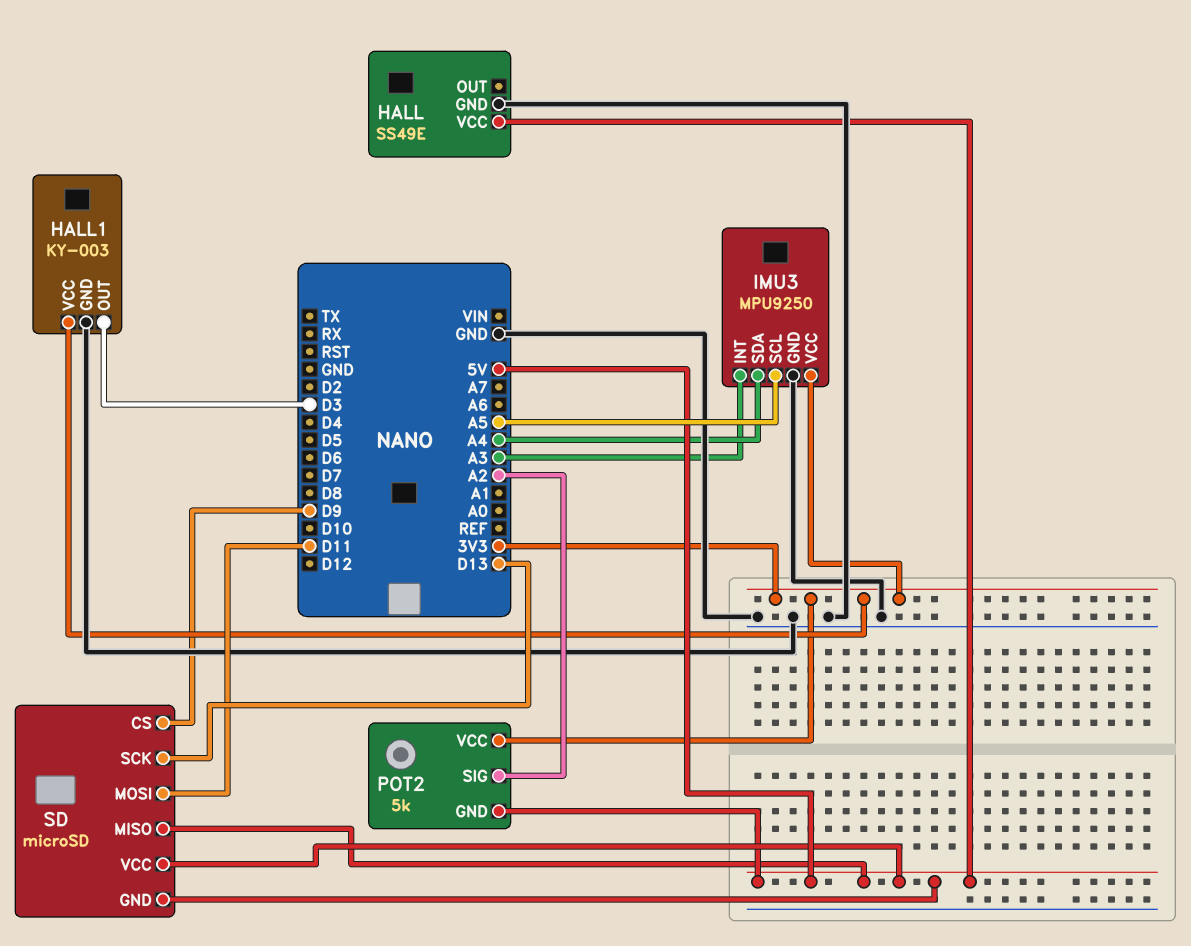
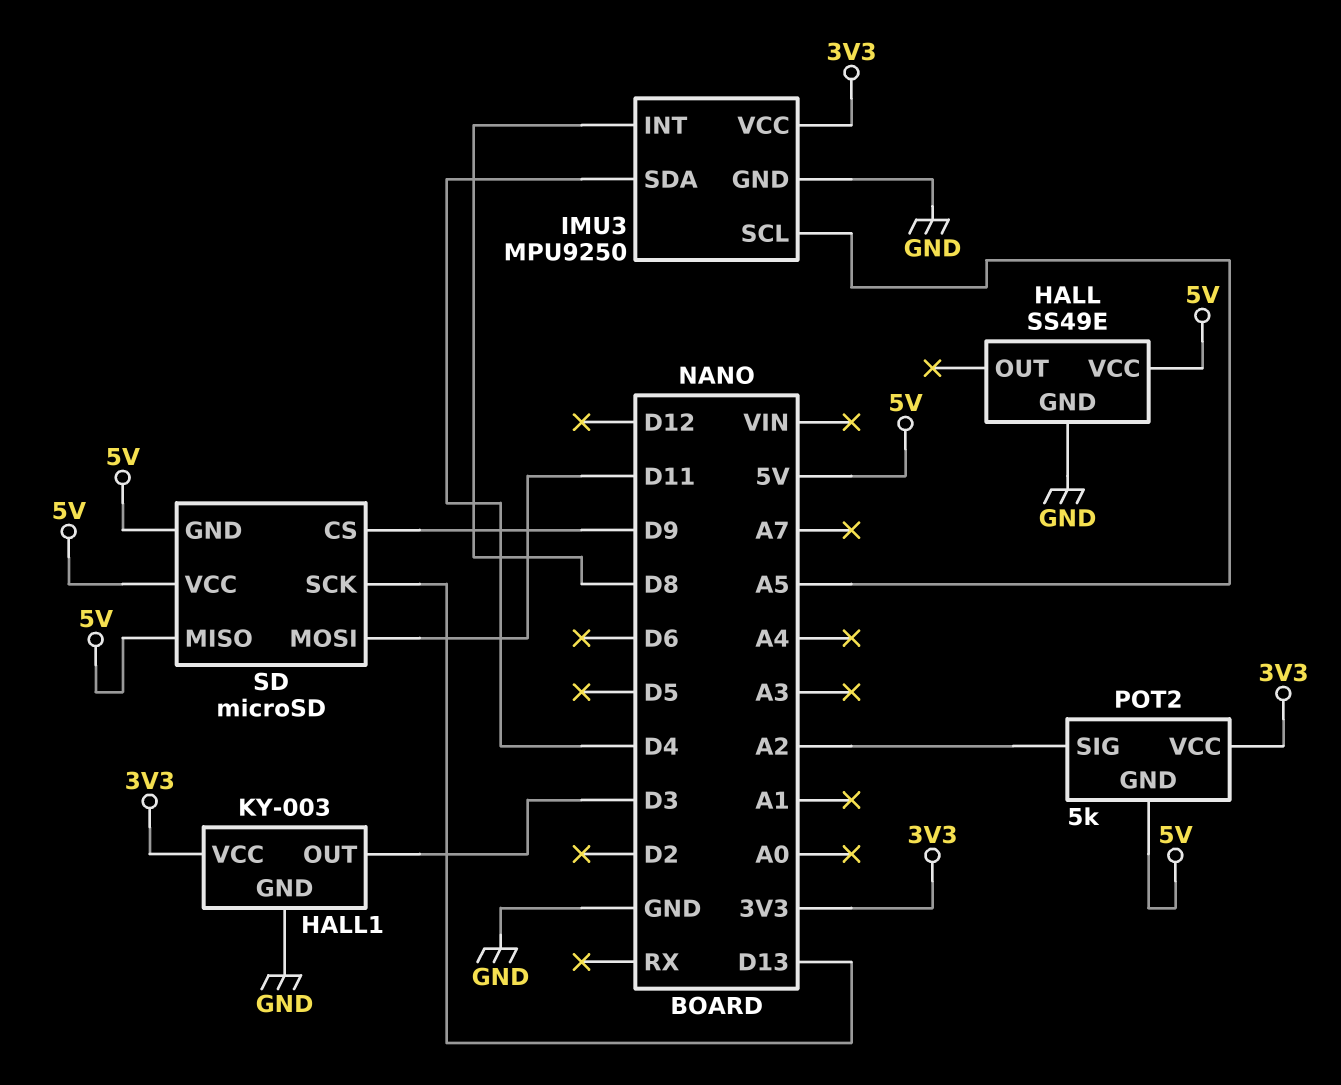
IMU3 pin INT: A3 -> D8
IMU3 pin SDA: A4 -> D4

